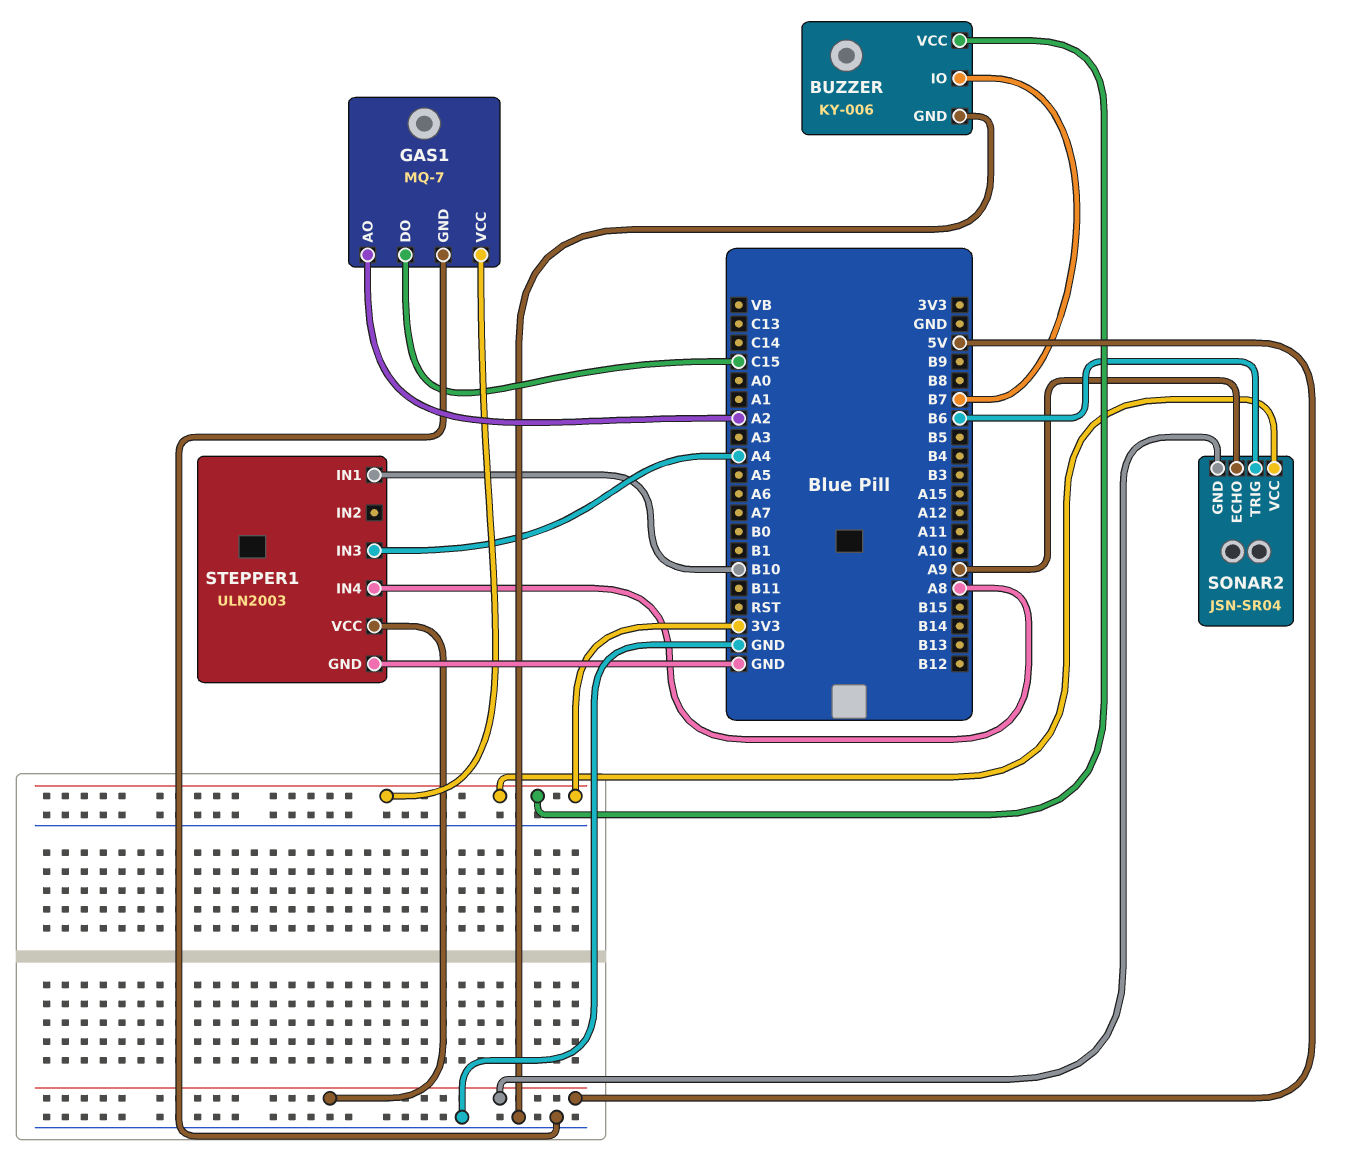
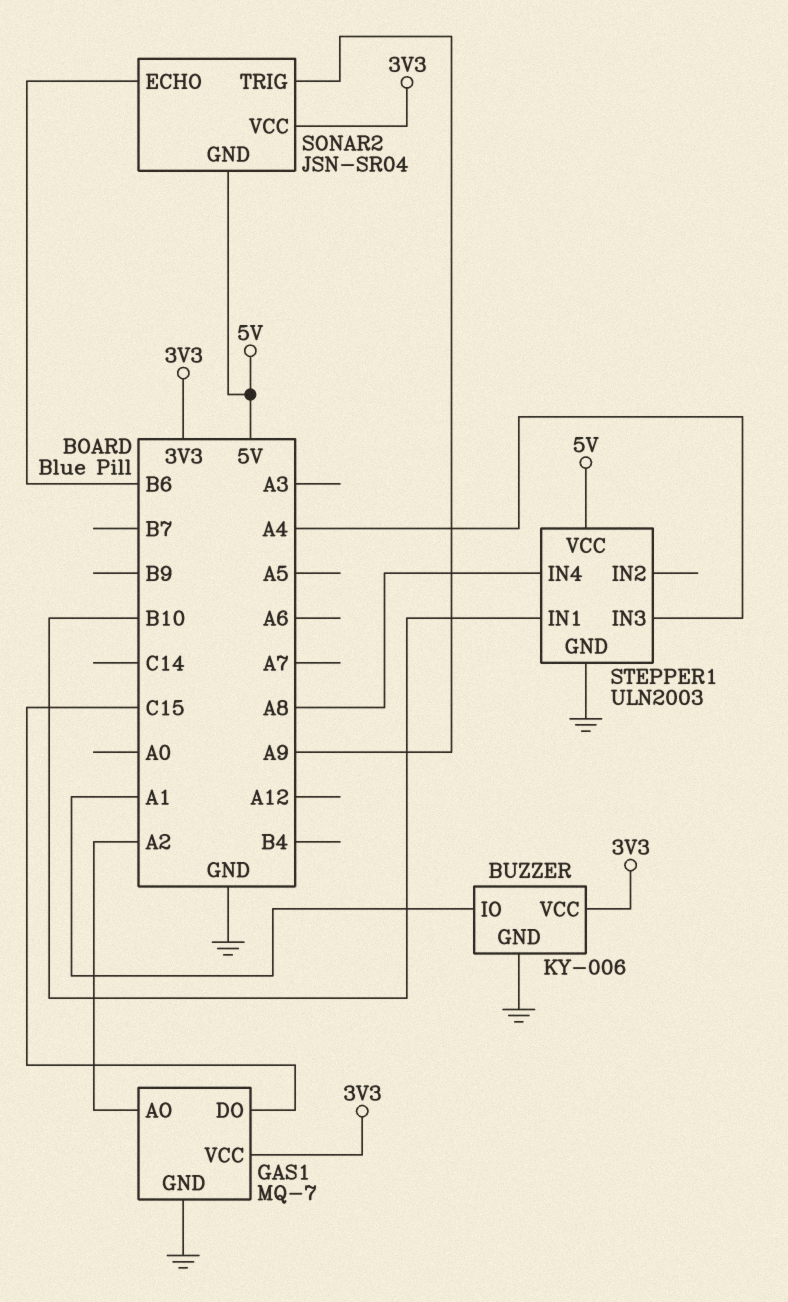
BUZZER pin IO: B7 -> A1
SONAR2 pin ECHO: A9 -> B6
SONAR2 pin TRIG: B6 -> A9

